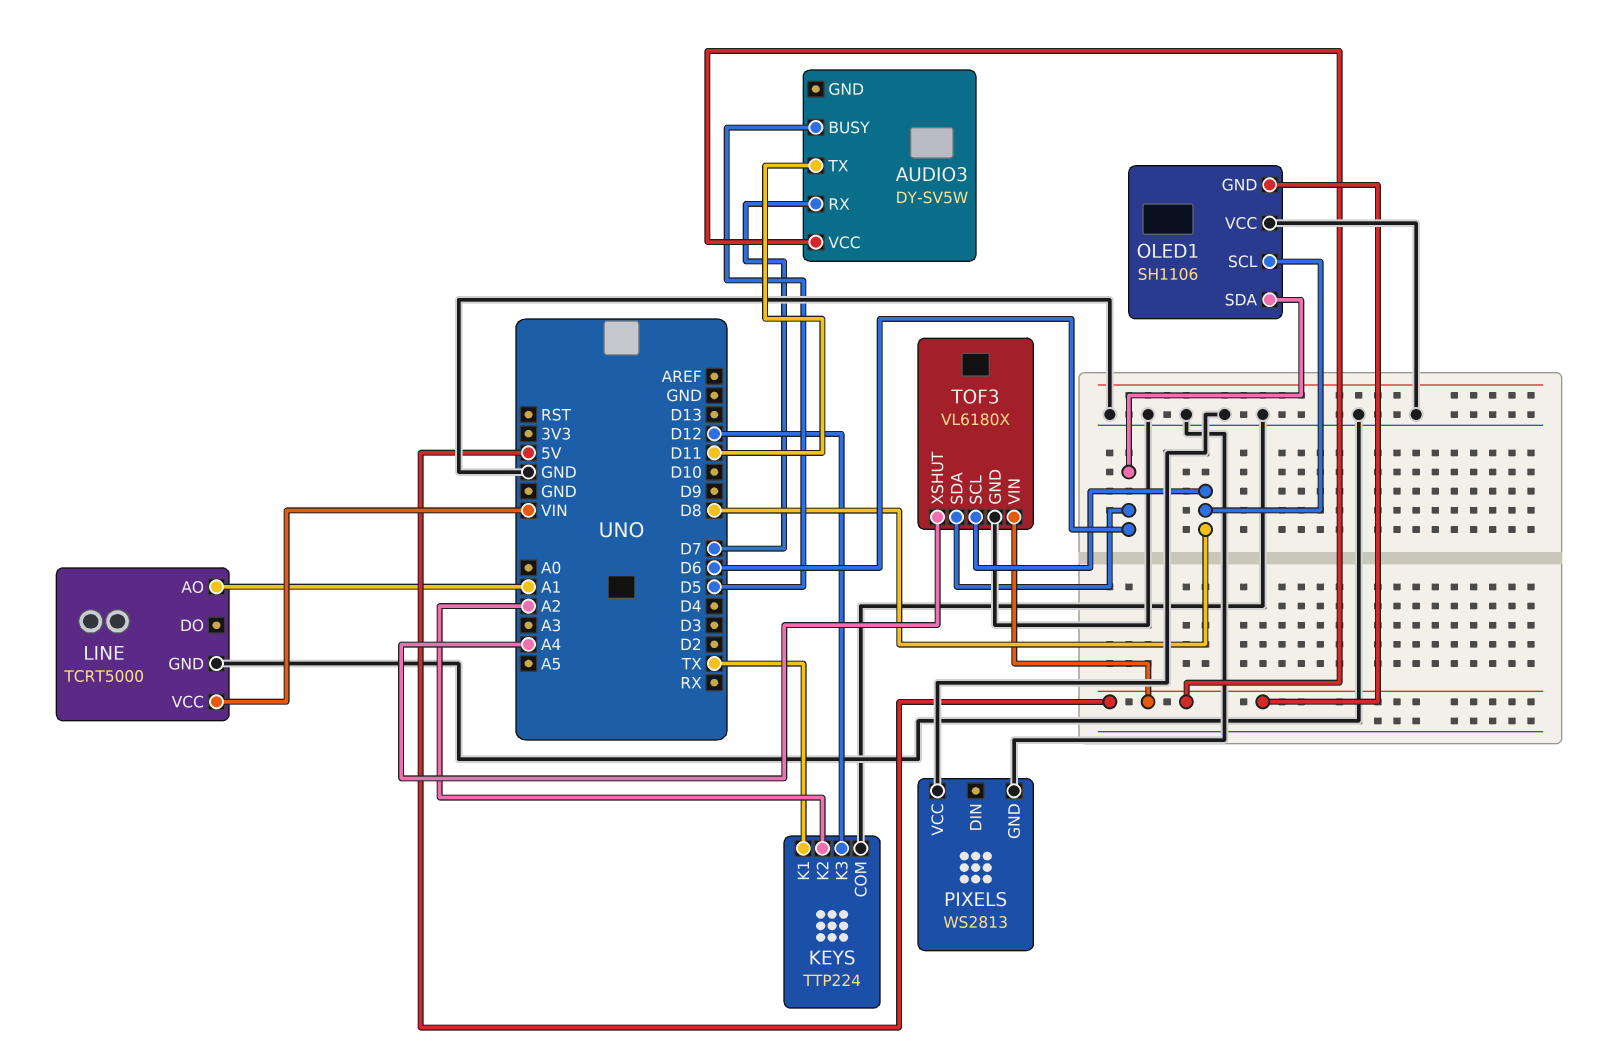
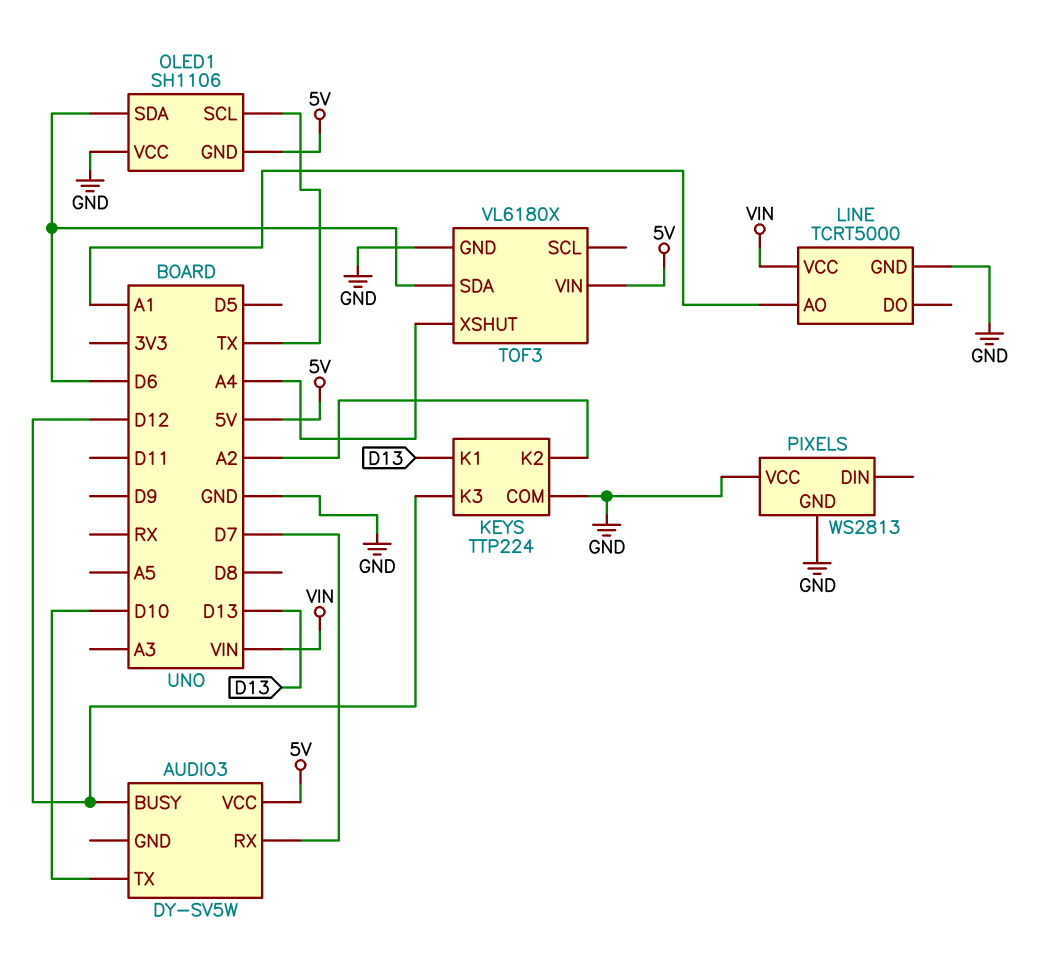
AUDIO3 pin BUSY: D5 -> D12
AUDIO3 pin TX: D11 -> D10
KEYS pin K1: TX -> D13
OLED1 pin SCL: D8 -> TX
TOF3 pin SCL: D8 -> none

